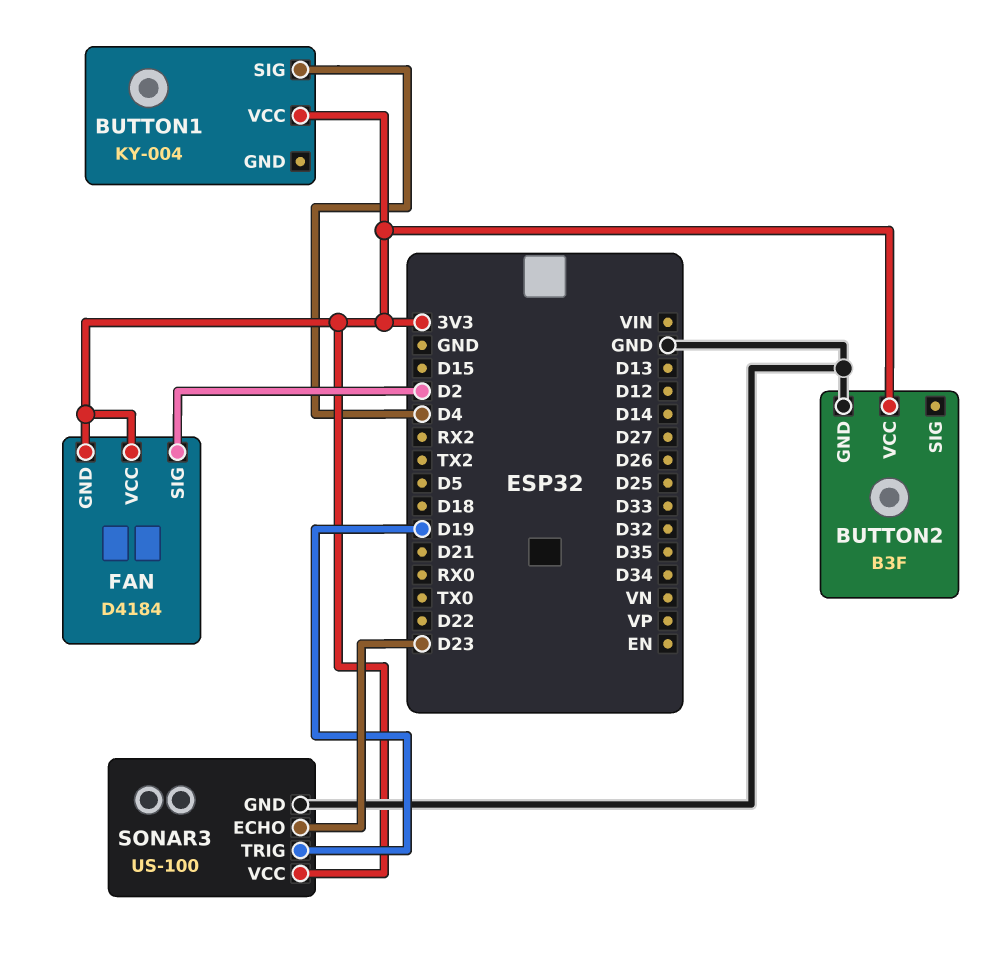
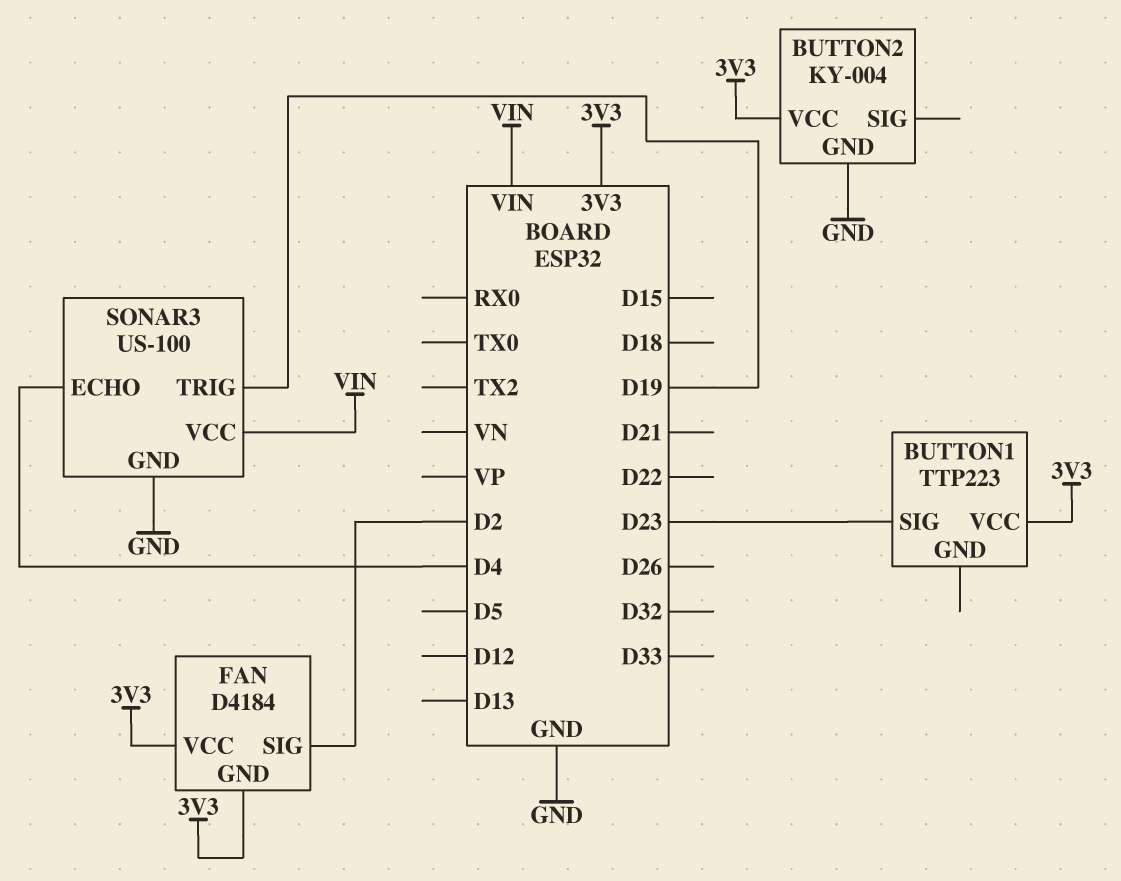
BUTTON1: KY-004 -> TTP223
BUTTON1 pin SIG: D4 -> D23
BUTTON2: B3F -> KY-004
SONAR3 pin ECHO: D23 -> D4
SONAR3 pin VCC: 3V3 -> VIN

